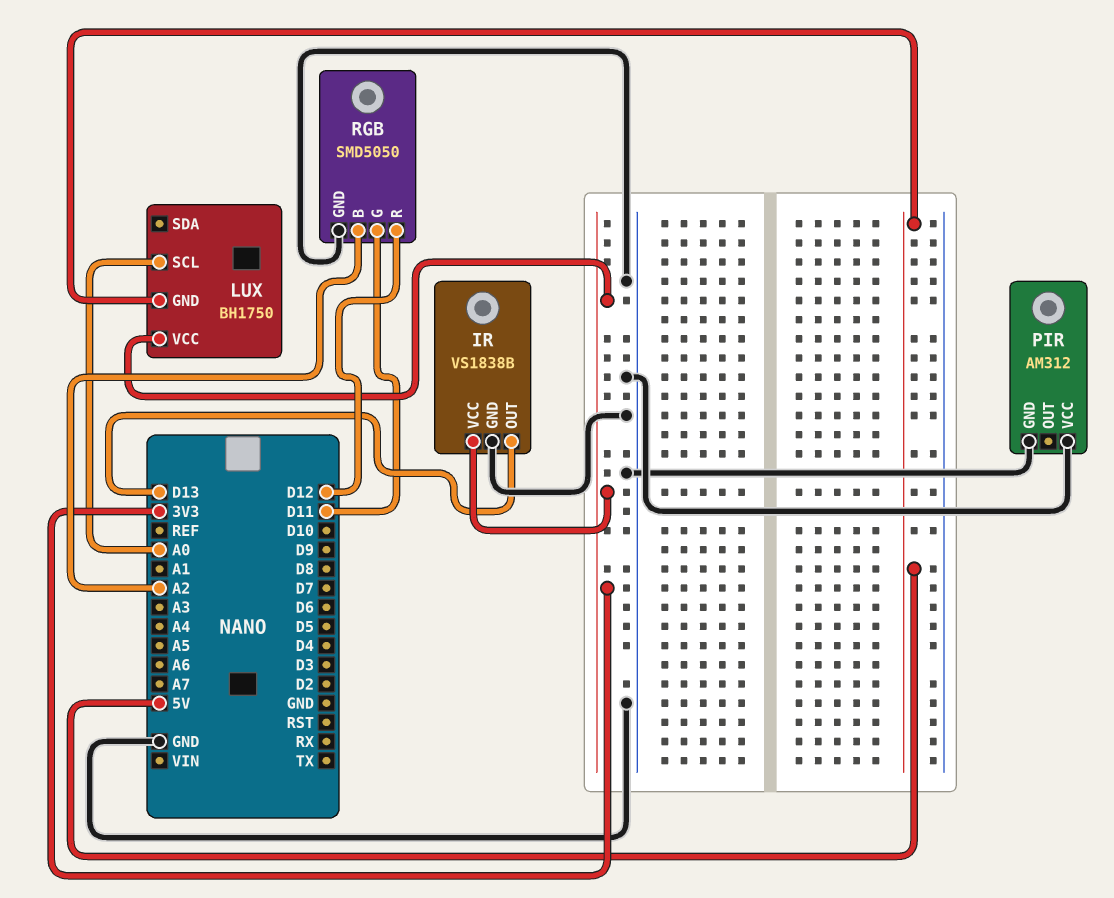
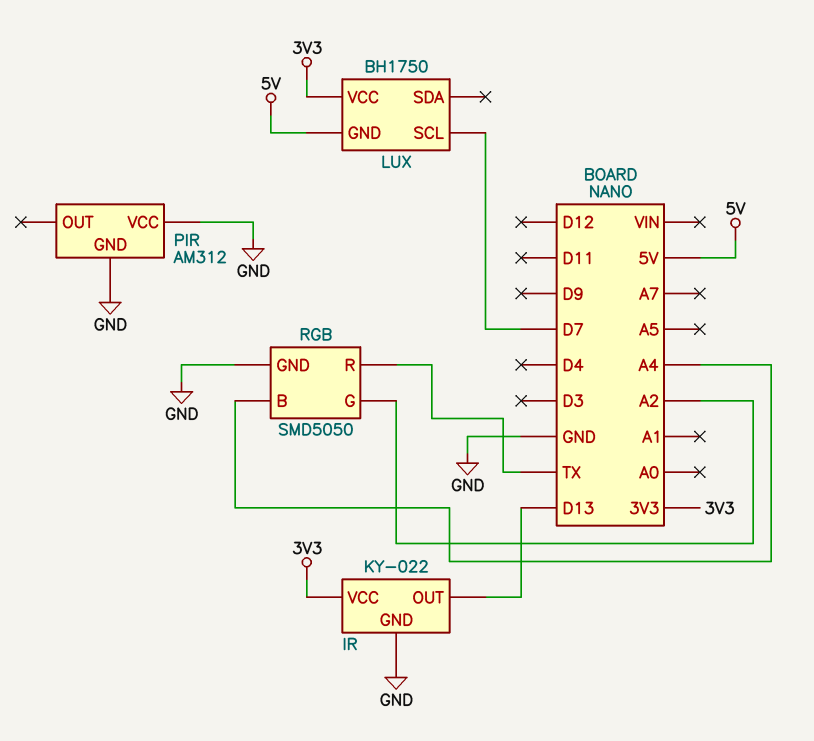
IR: VS1838B -> KY-022
LUX pin SCL: A0 -> D7
RGB pin B: A2 -> A4
RGB pin G: D11 -> A2
RGB pin R: D12 -> TX

